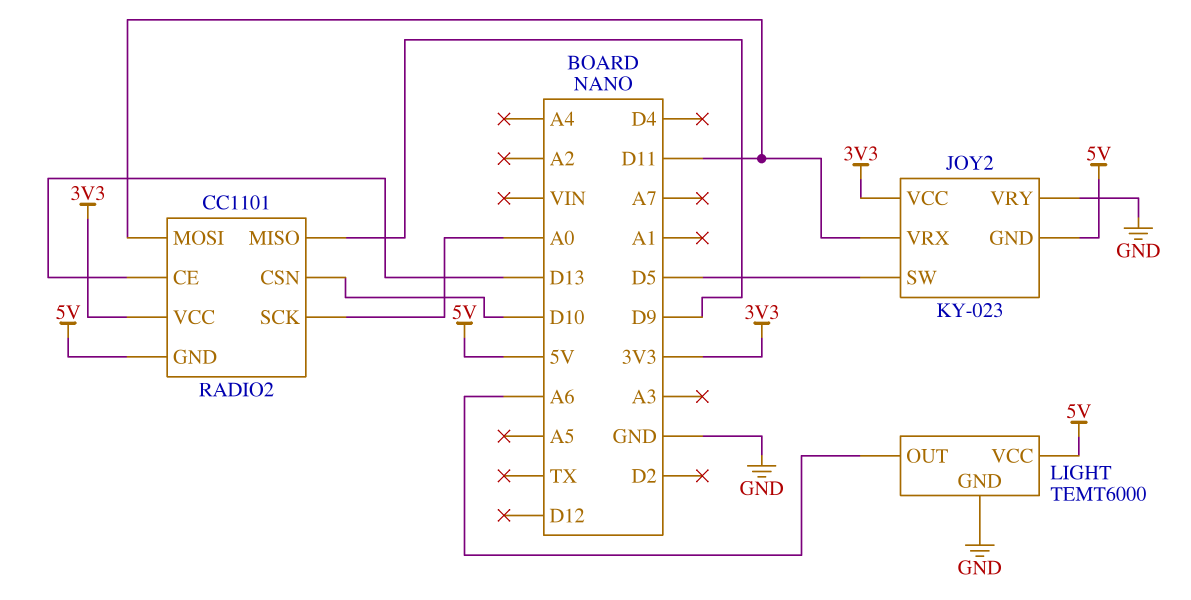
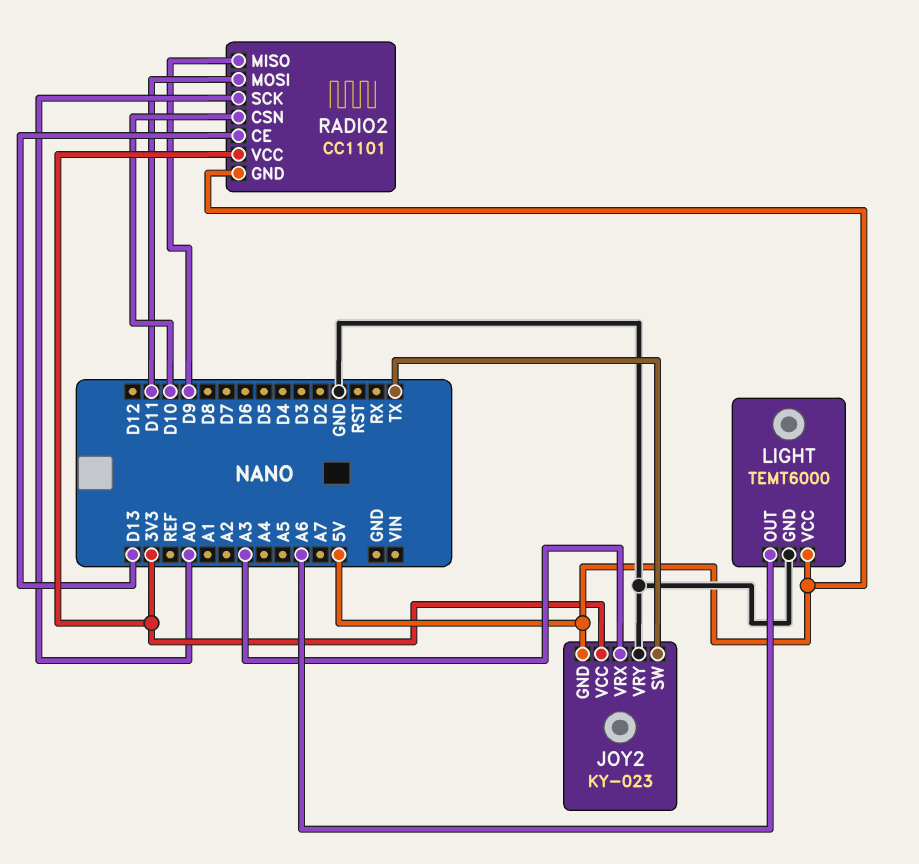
JOY2 pin SW: D5 -> TX
JOY2 pin VRX: D11 -> A3

